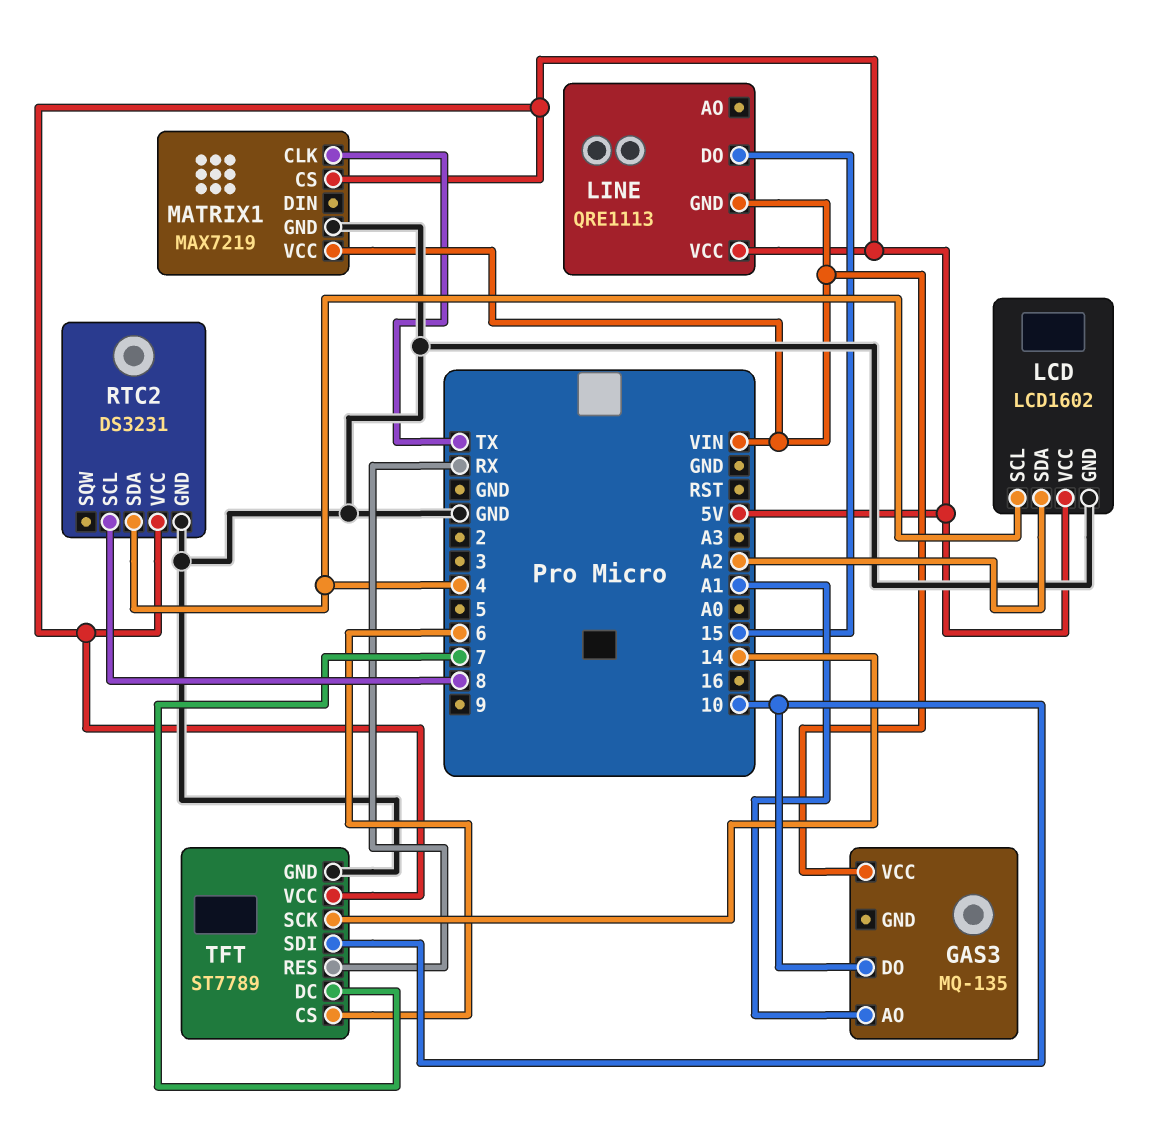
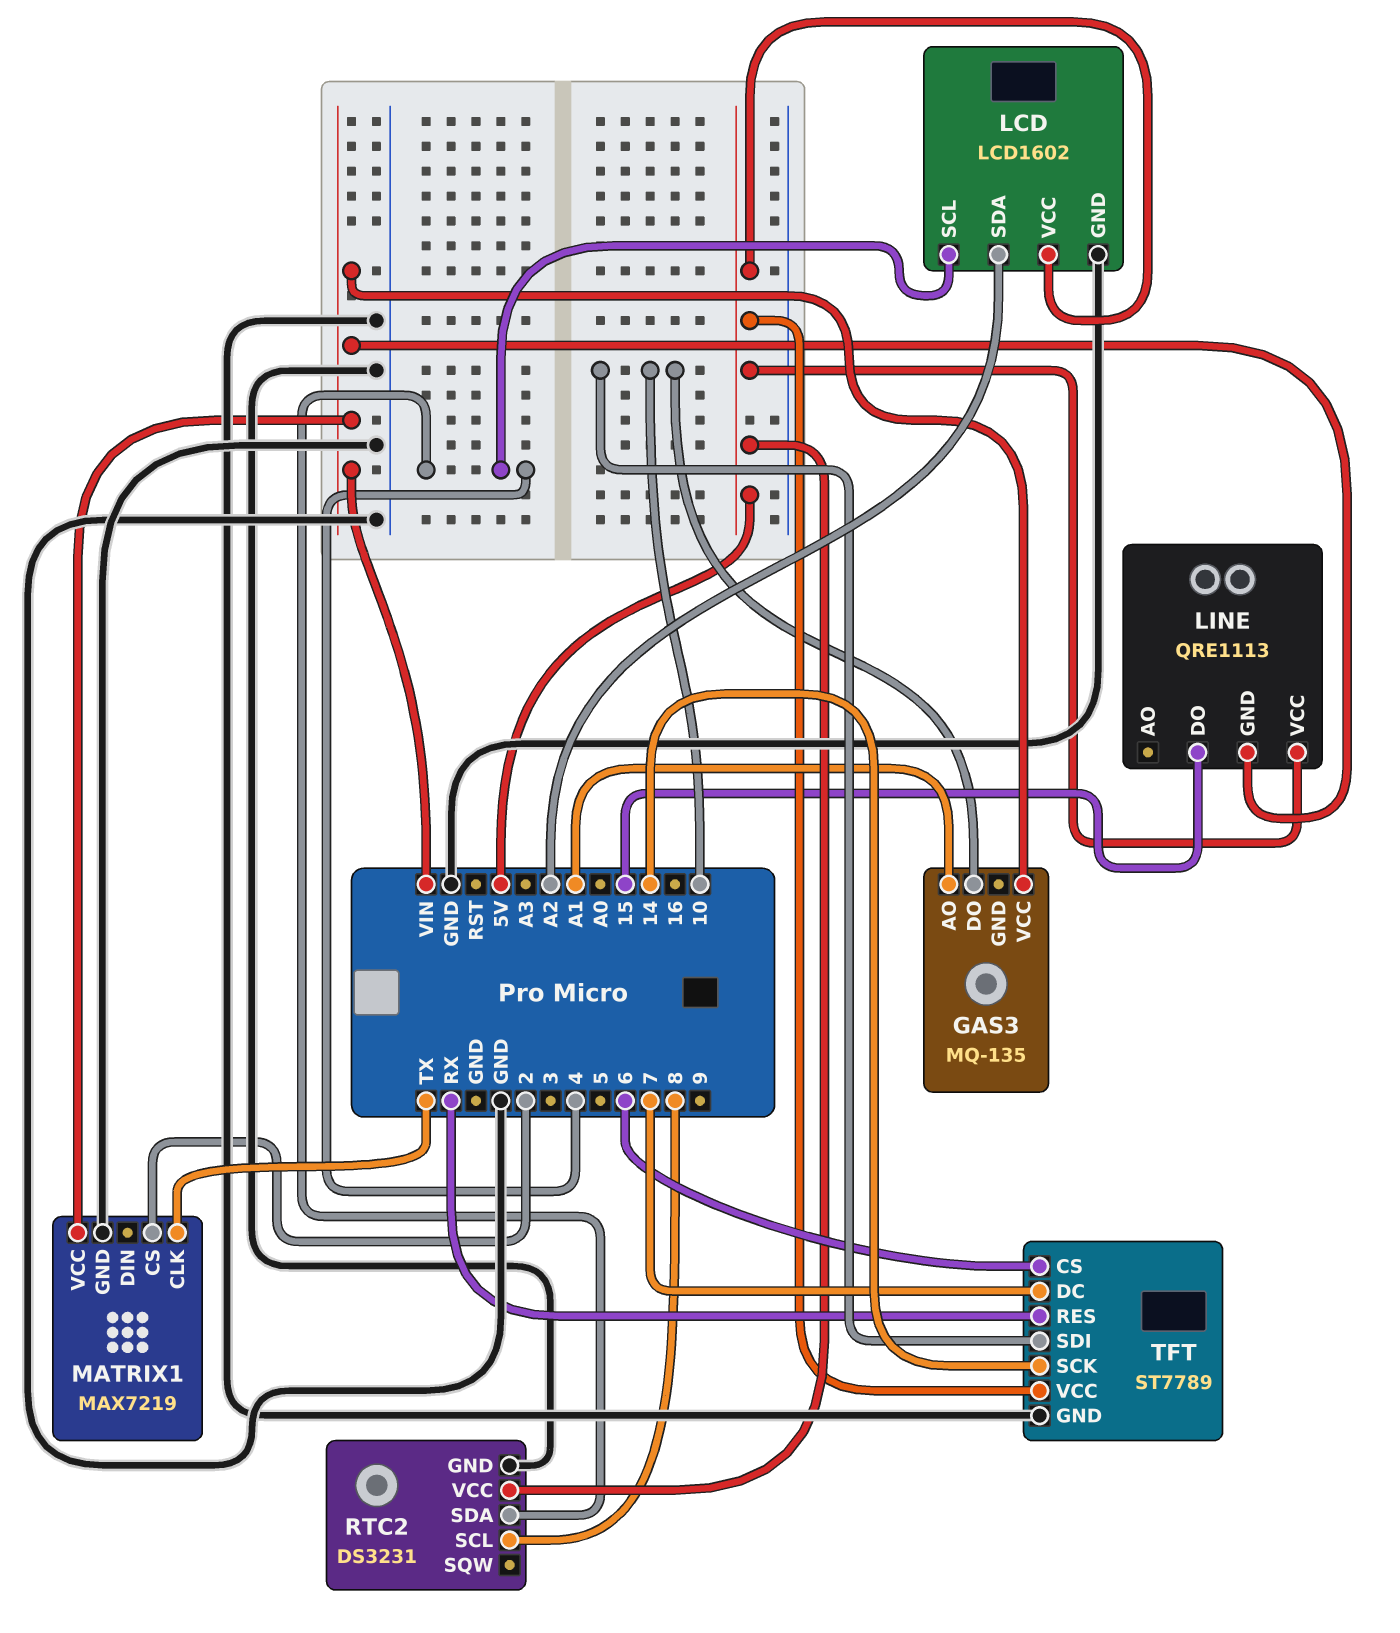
MATRIX1 pin CS: 5V -> 2

